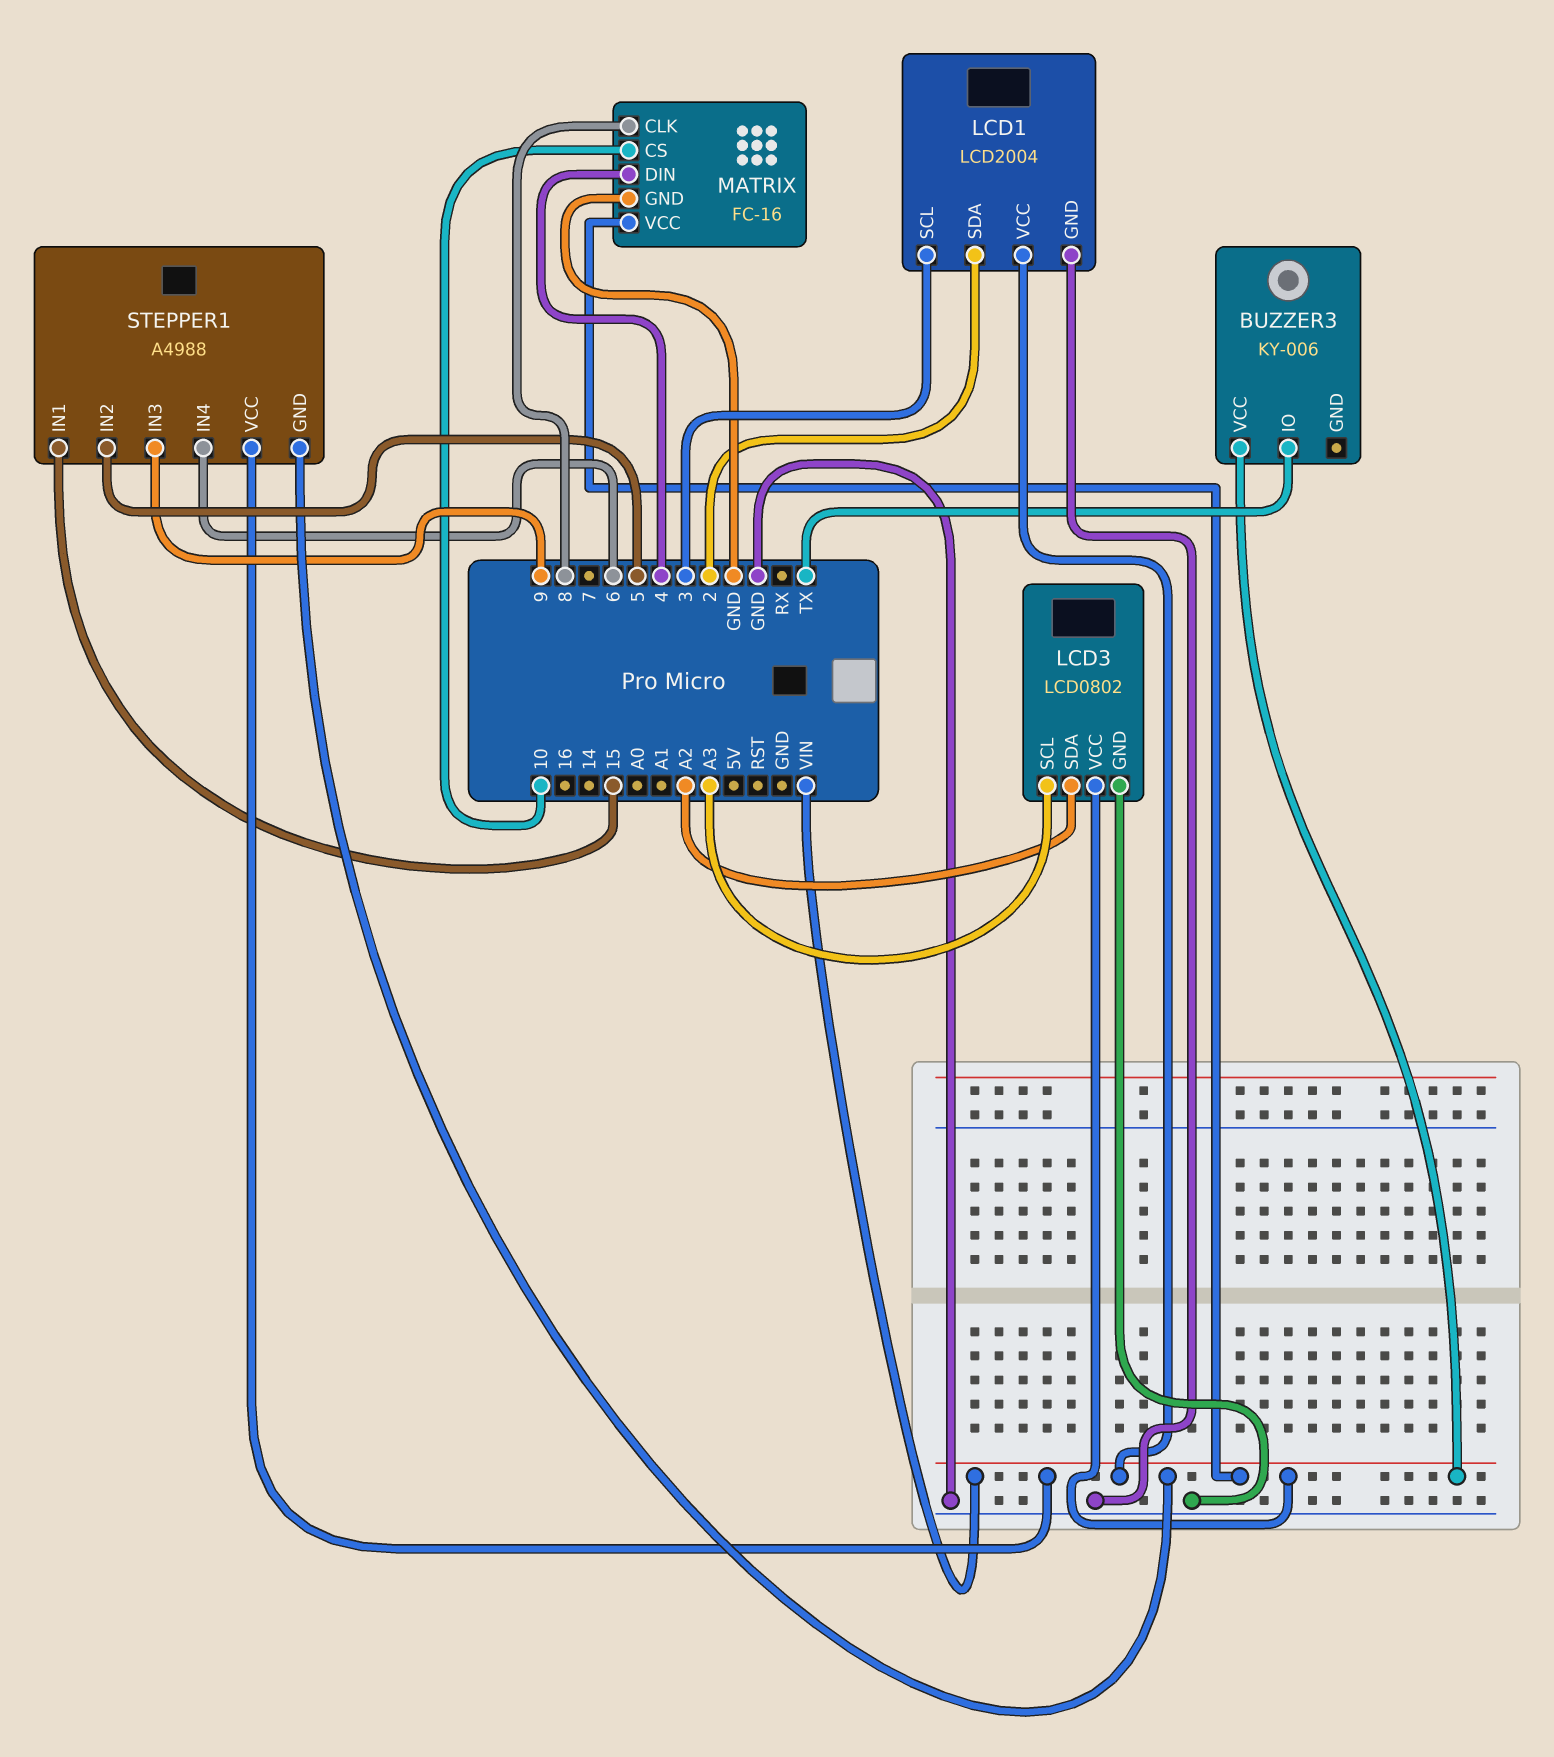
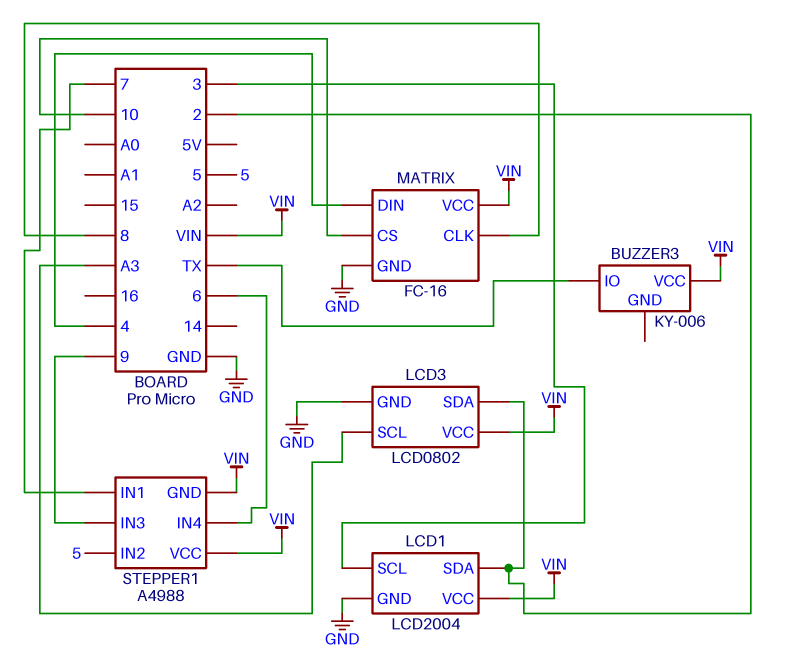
LCD3 pin SDA: A2 -> 2
STEPPER1 pin IN1: 15 -> 7

